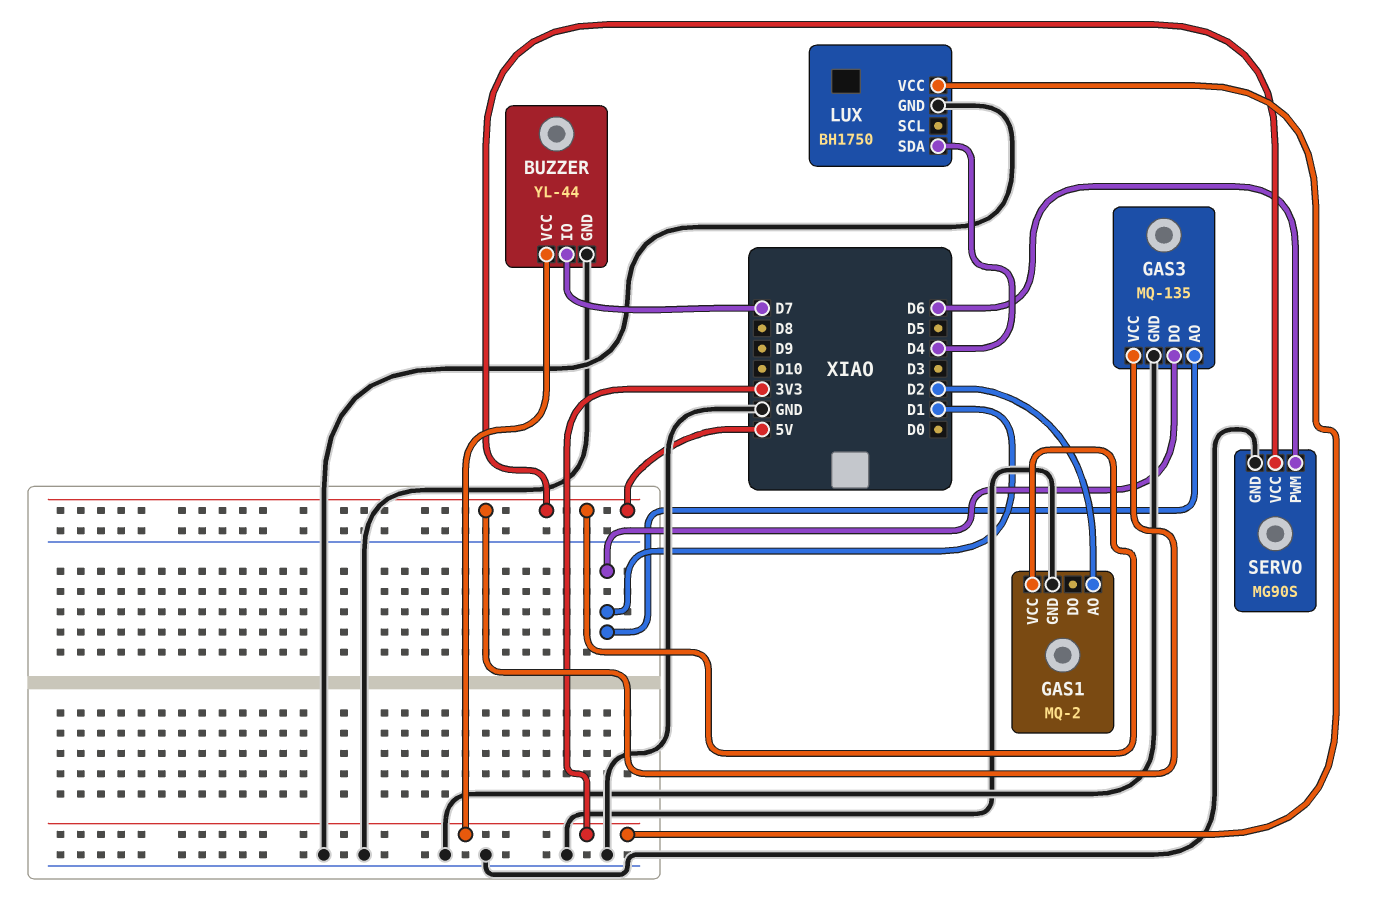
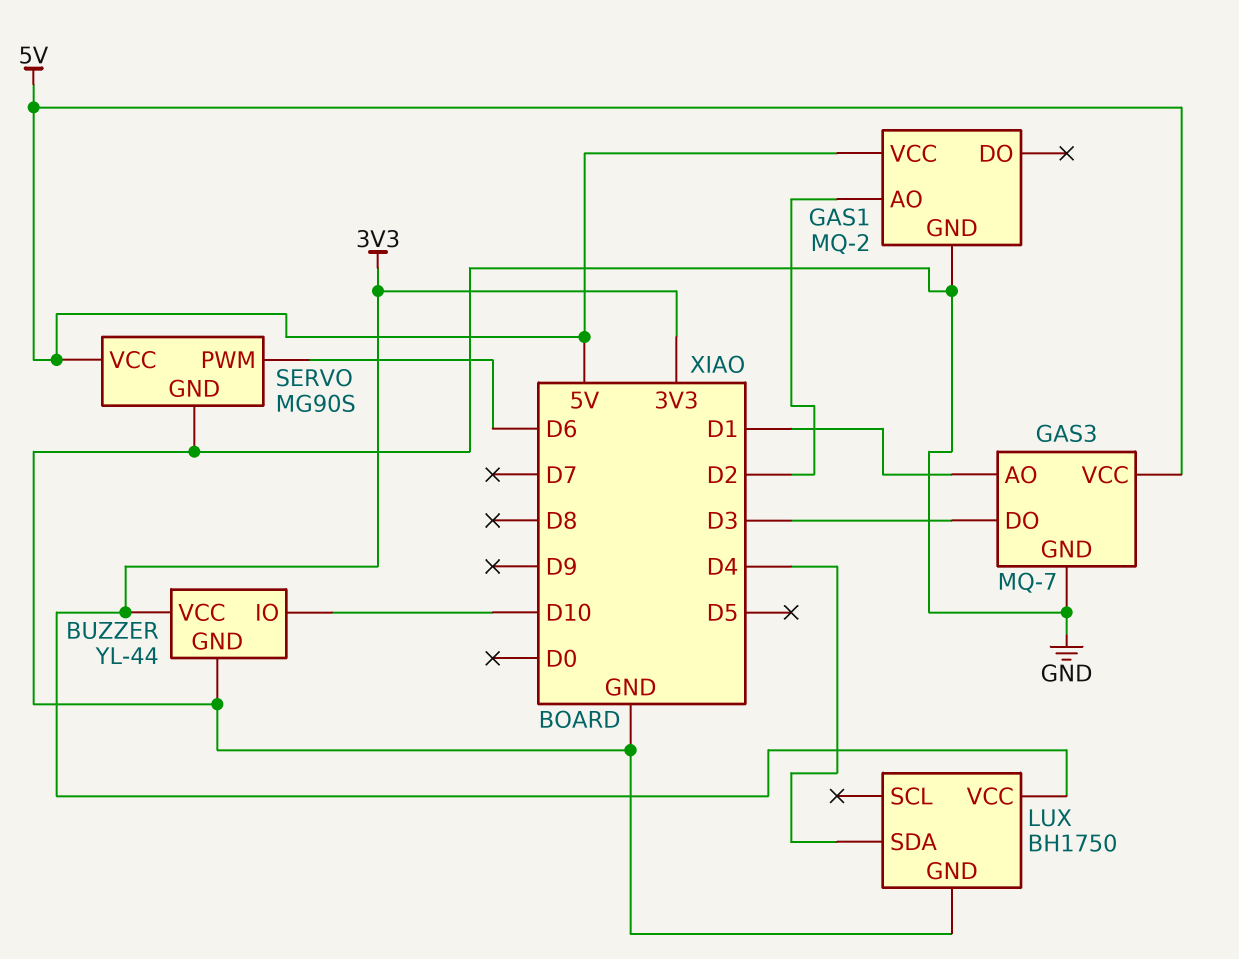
BUZZER pin IO: D7 -> D10
GAS3: MQ-135 -> MQ-7
GAS3 pin DO: D1 -> D3

